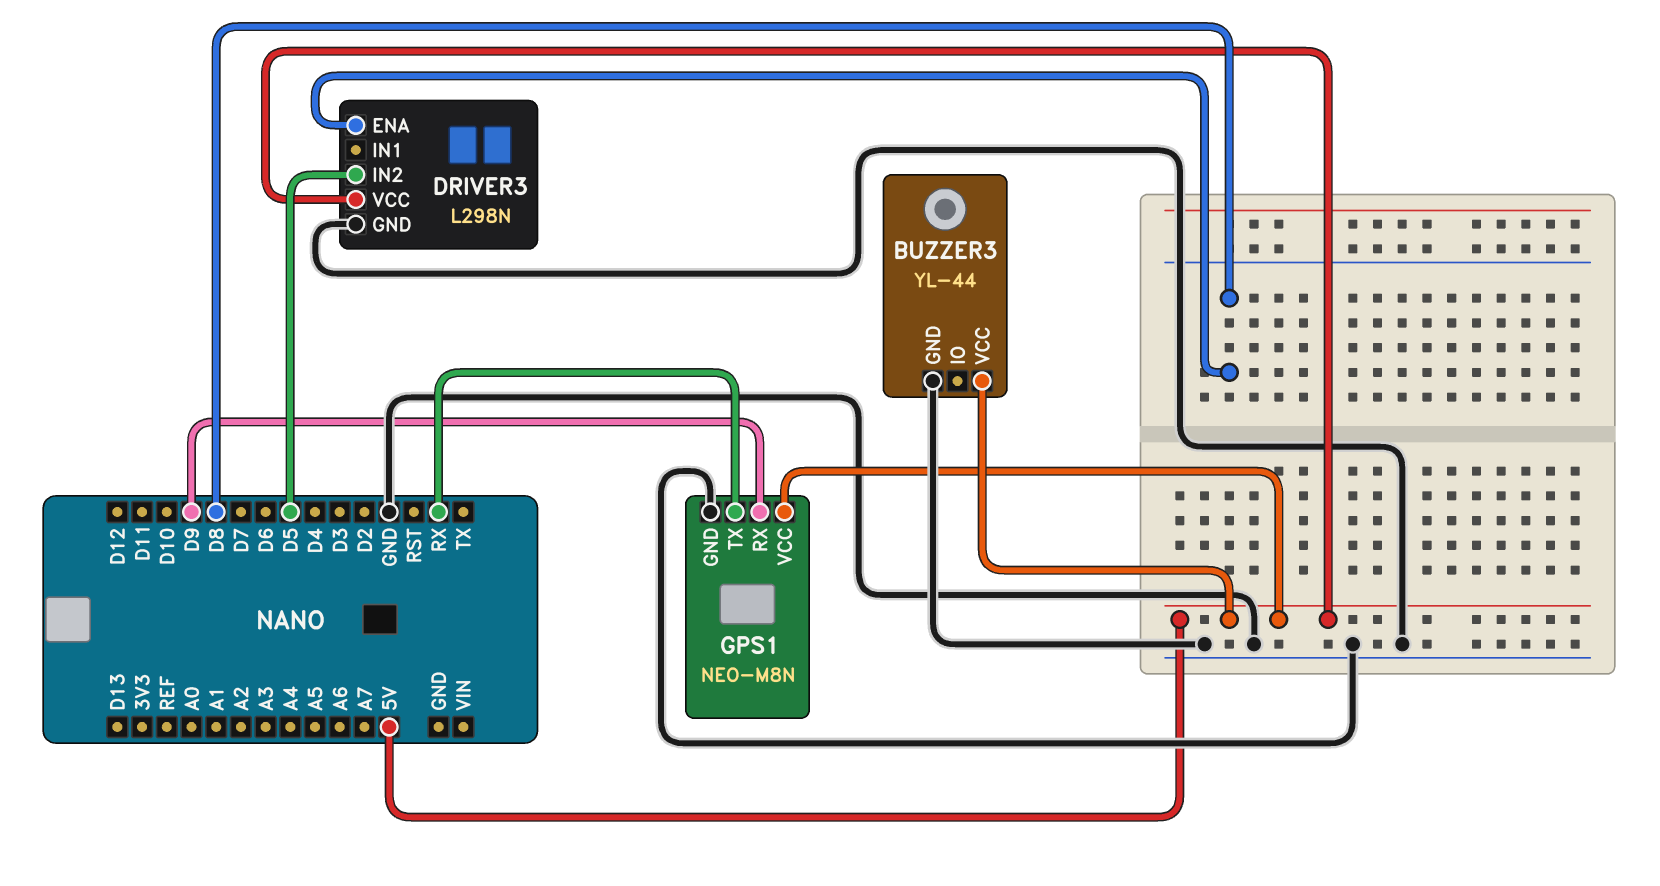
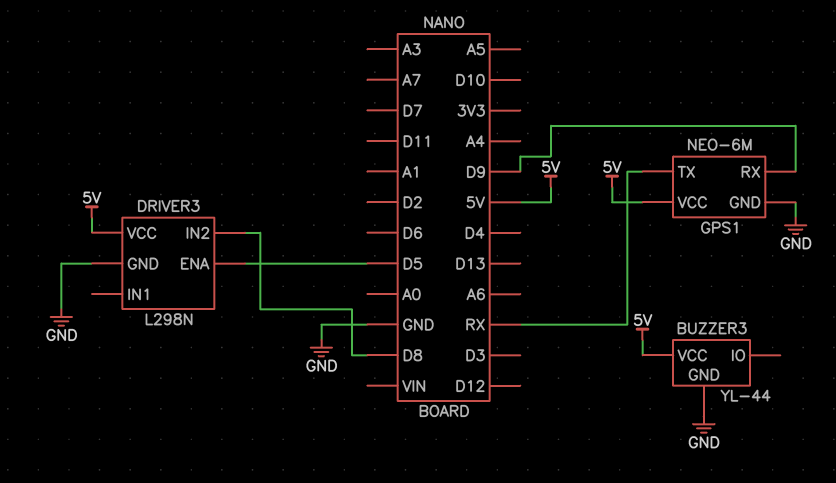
DRIVER3 pin ENA: D8 -> D5
DRIVER3 pin IN2: D5 -> D8
GPS1: NEO-M8N -> NEO-6M

